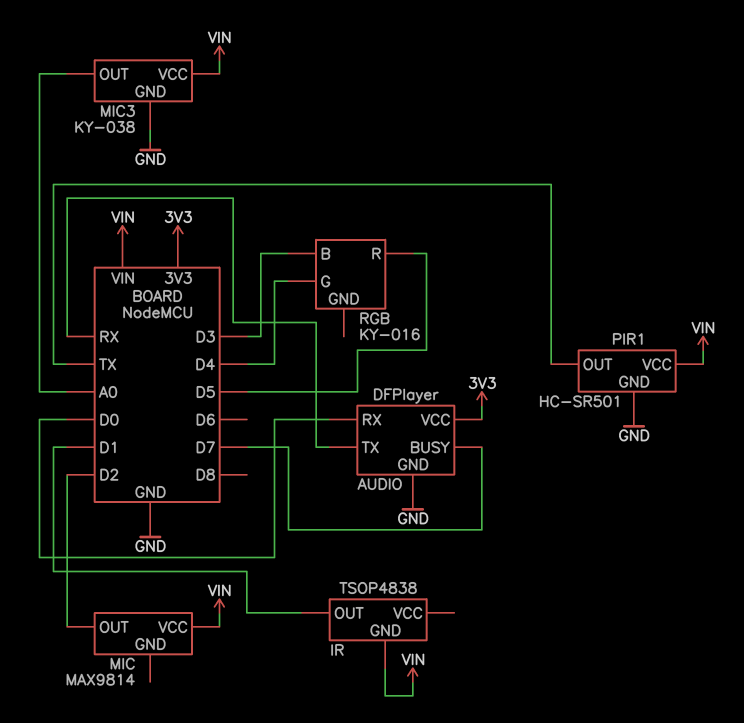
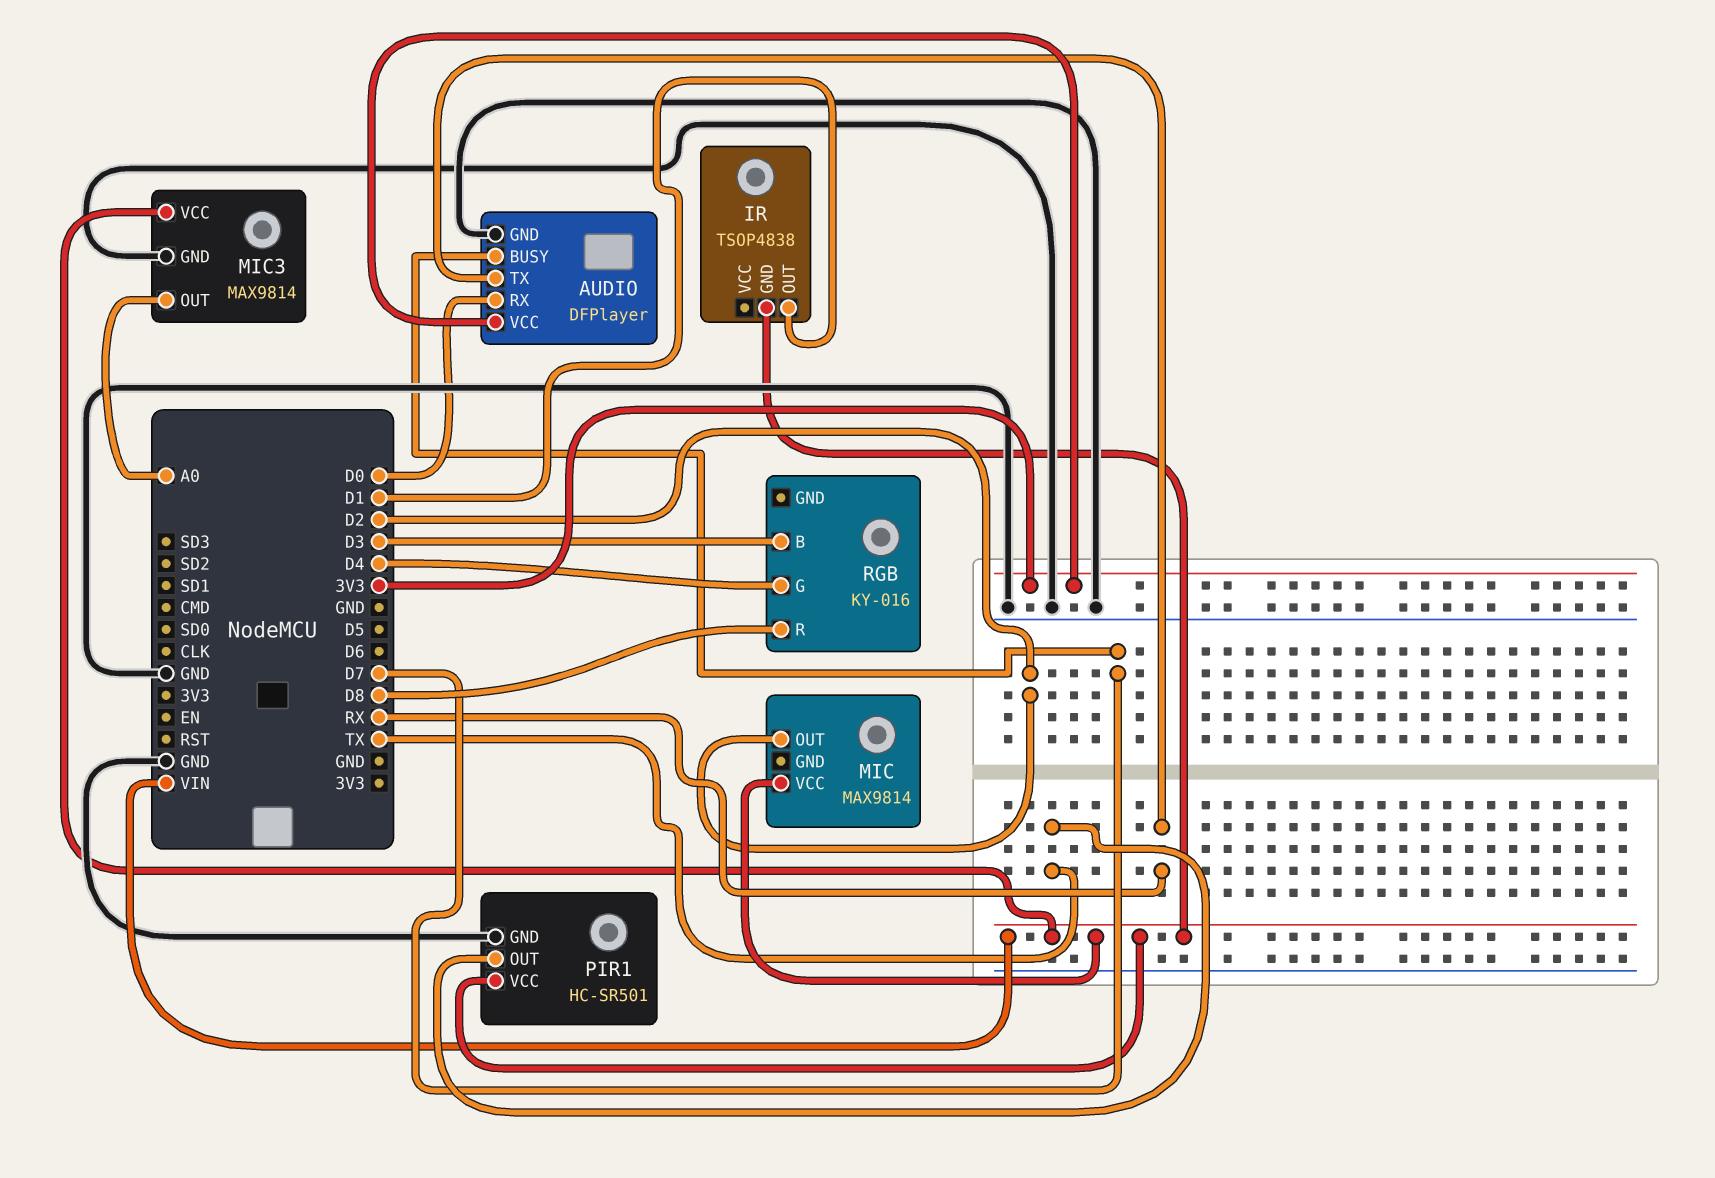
MIC3: KY-038 -> MAX9814
RGB pin R: D5 -> D8

